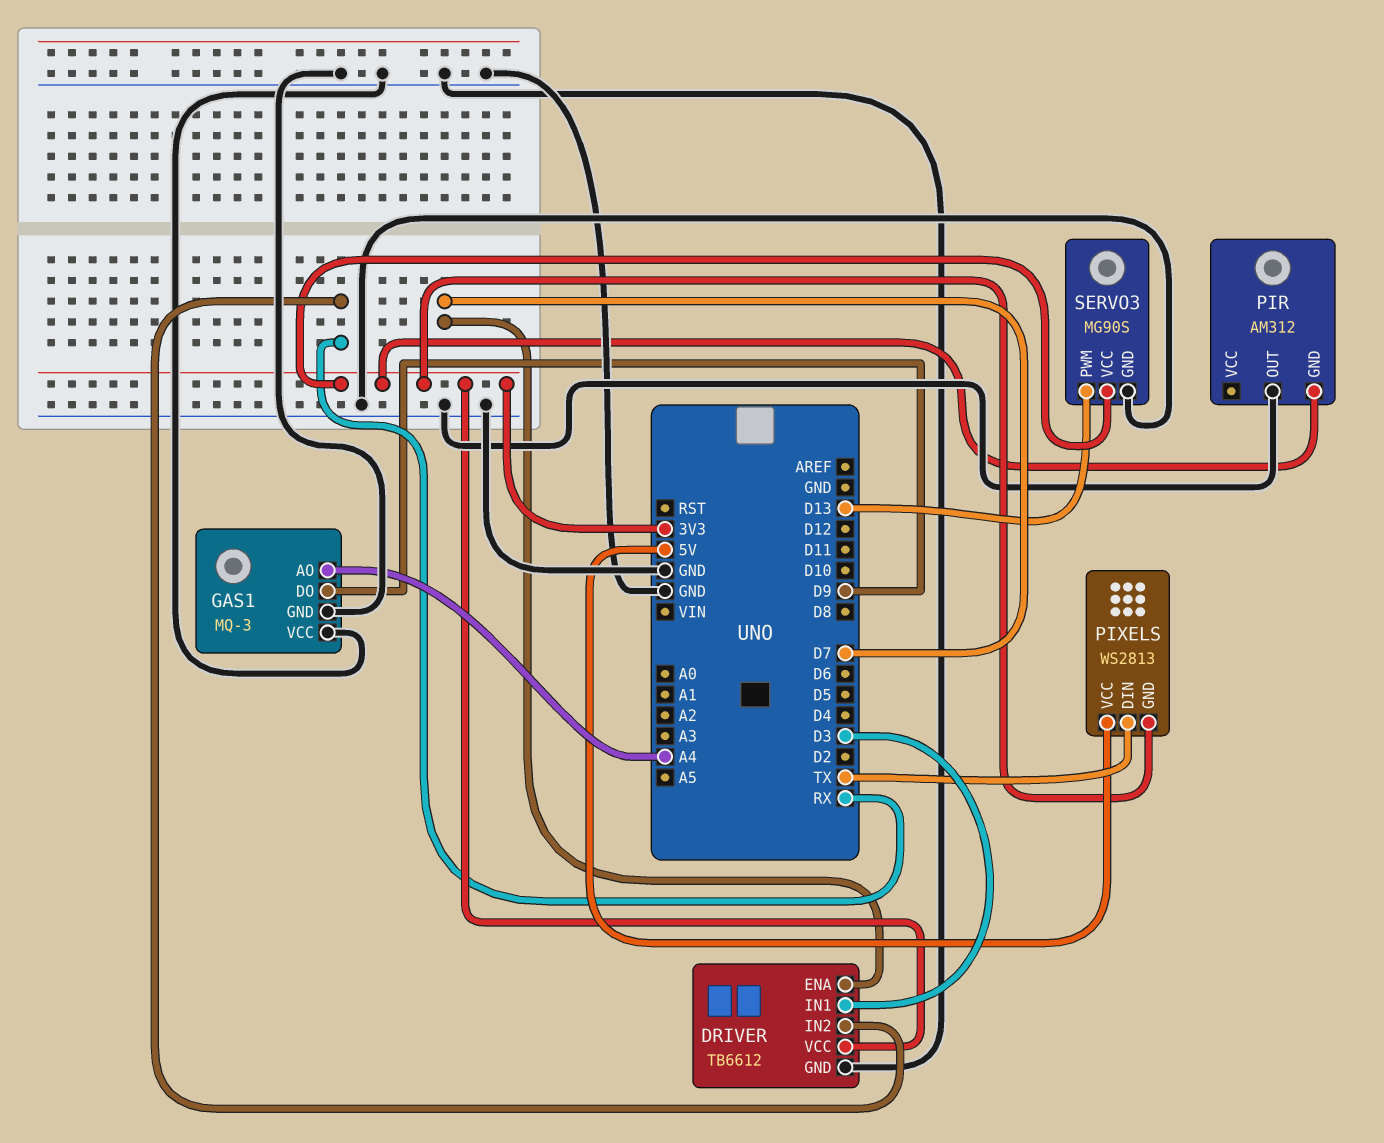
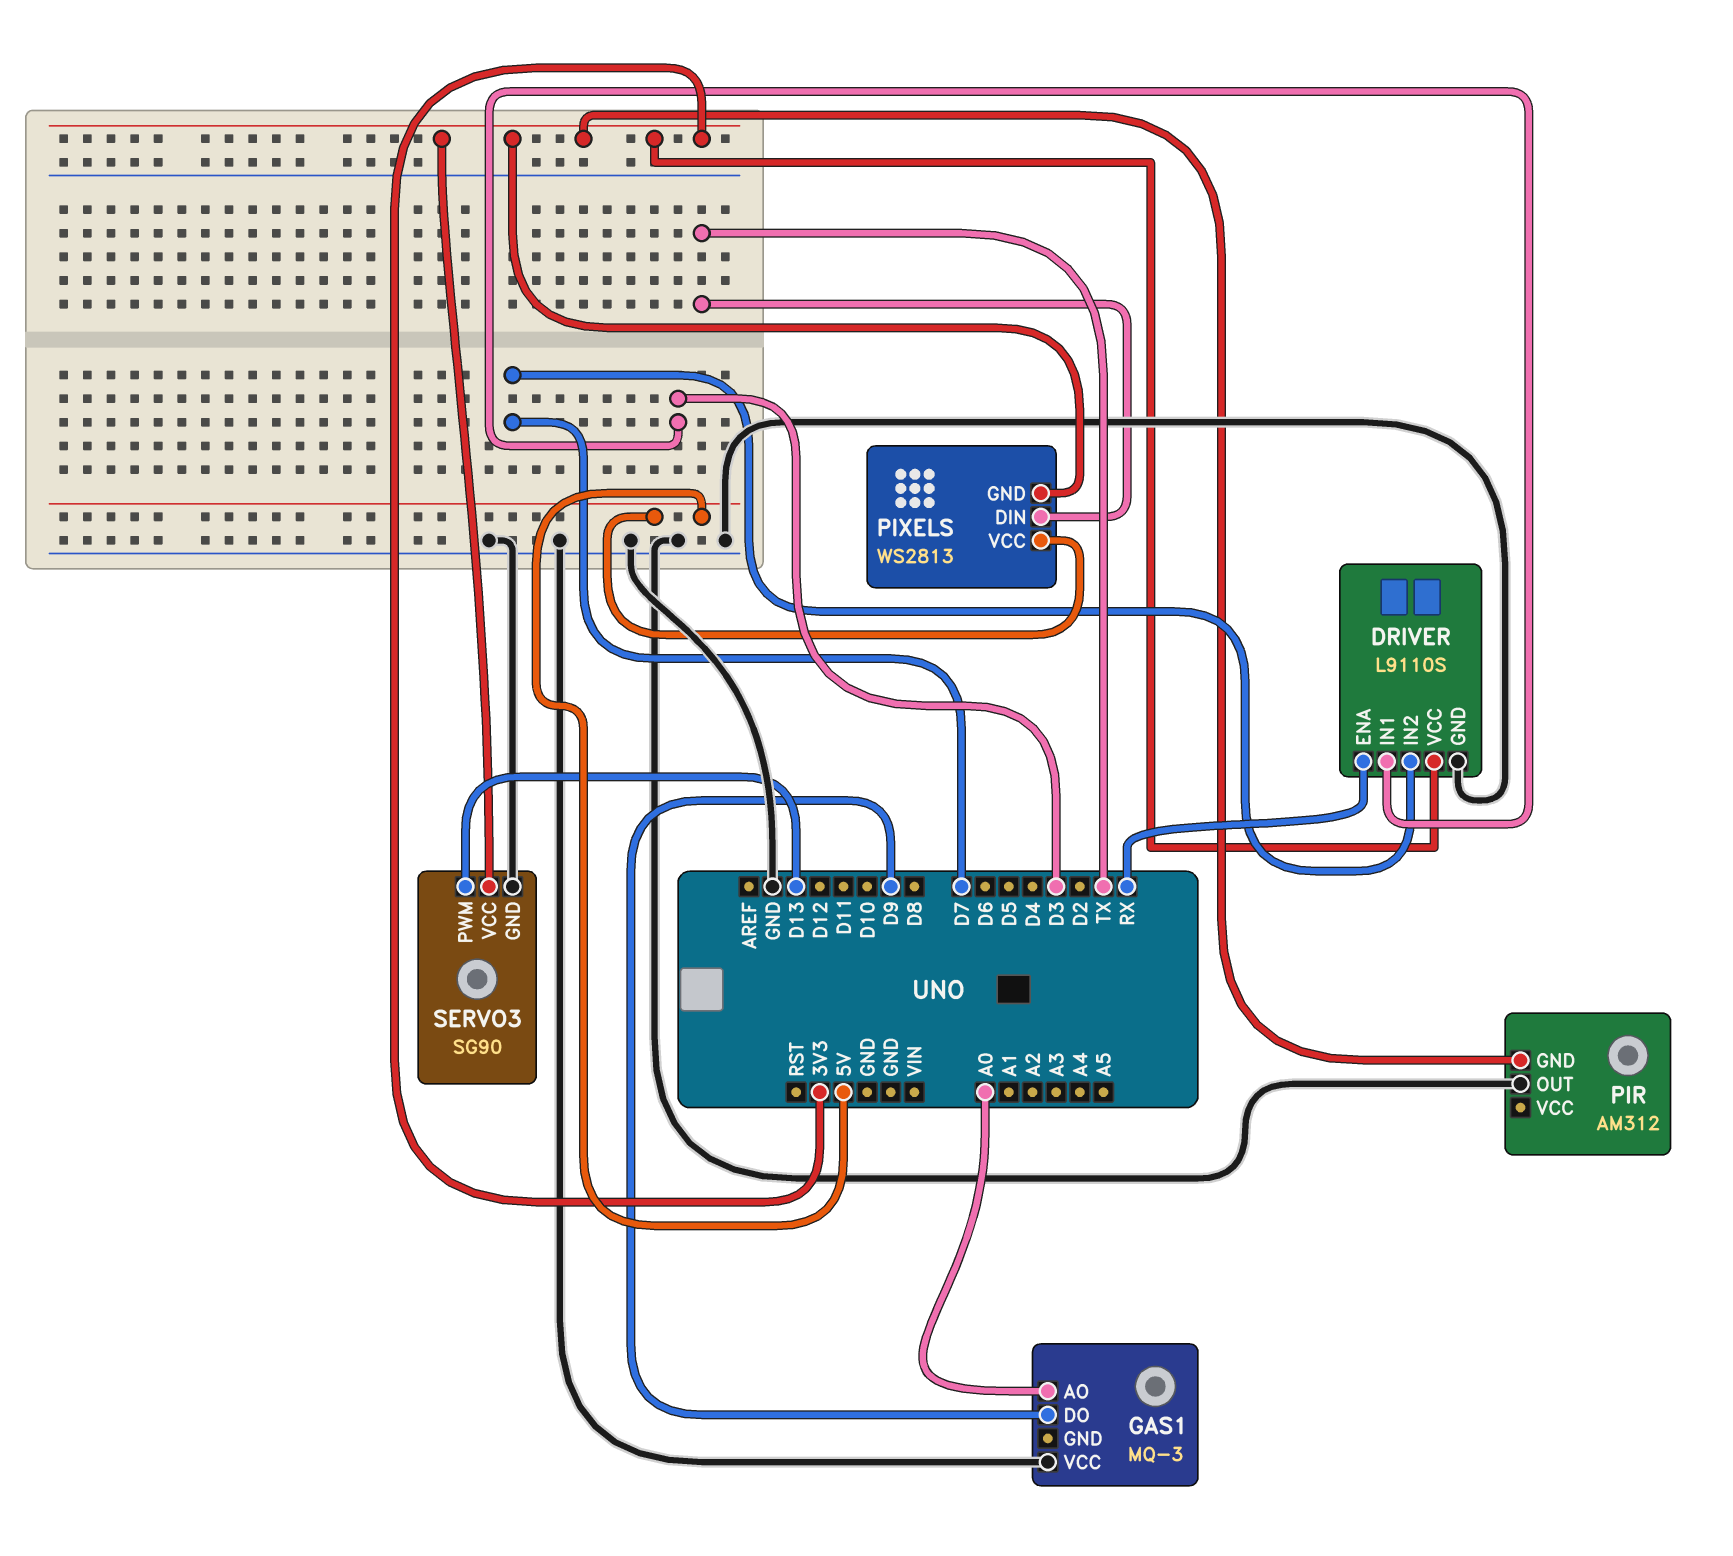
DRIVER: TB6612 -> L9110S
DRIVER pin ENA: D7 -> RX
DRIVER pin IN2: RX -> D7
GAS1 pin AO: A4 -> A0
GAS1 pin GND: GND -> none
SERVO3: MG90S -> SG90

